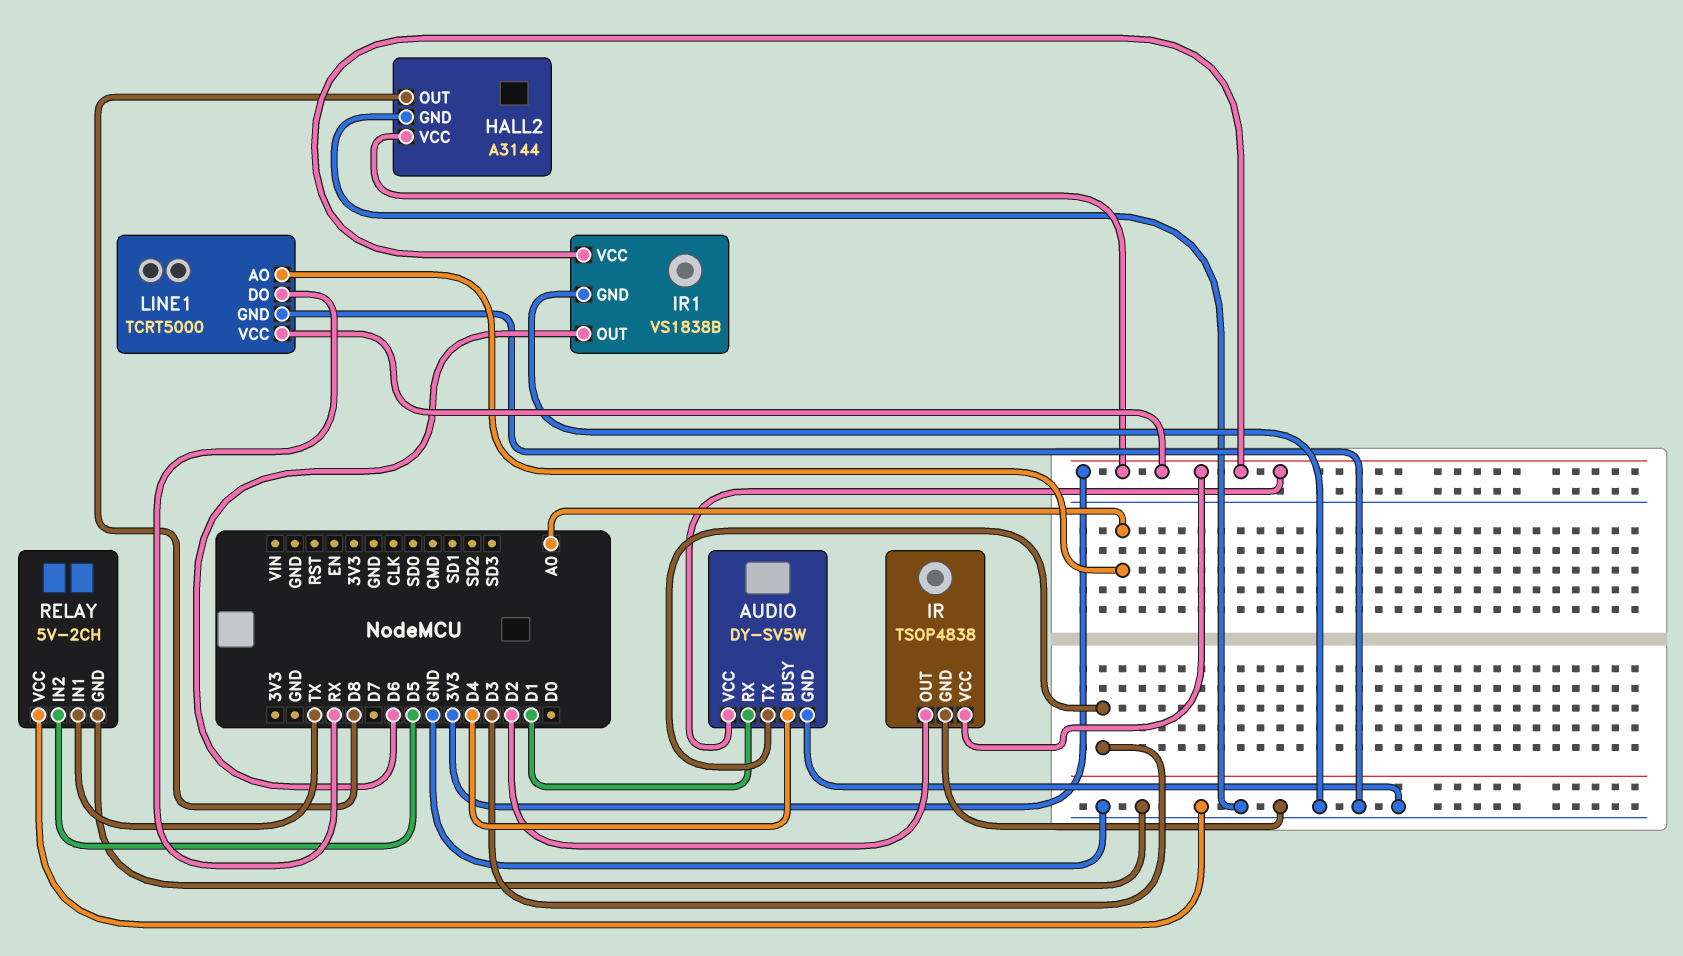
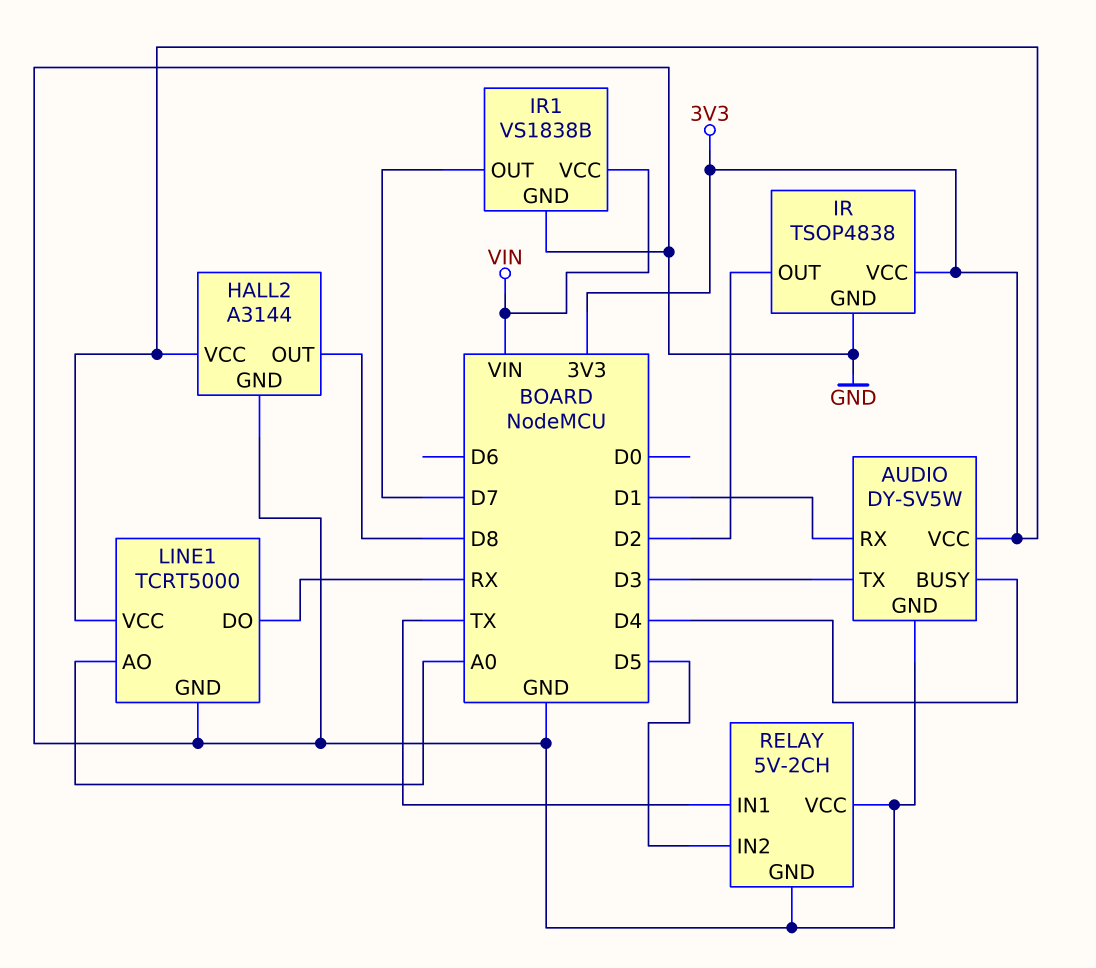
IR1 pin OUT: D6 -> D7
IR1 pin VCC: 3V3 -> VIN

